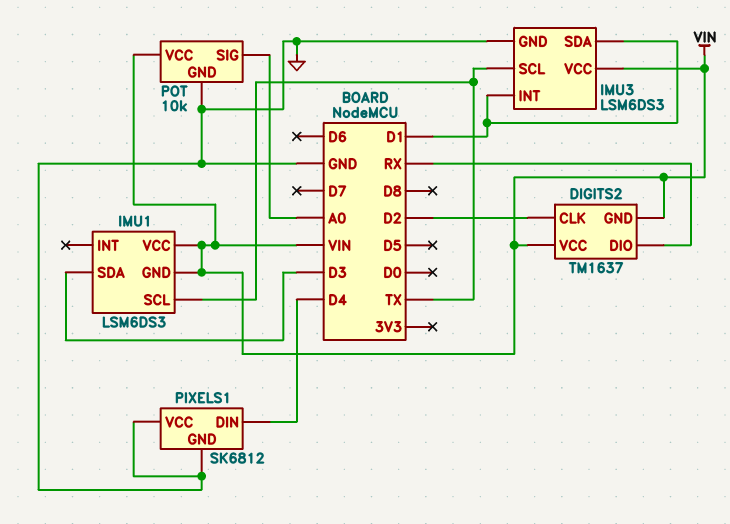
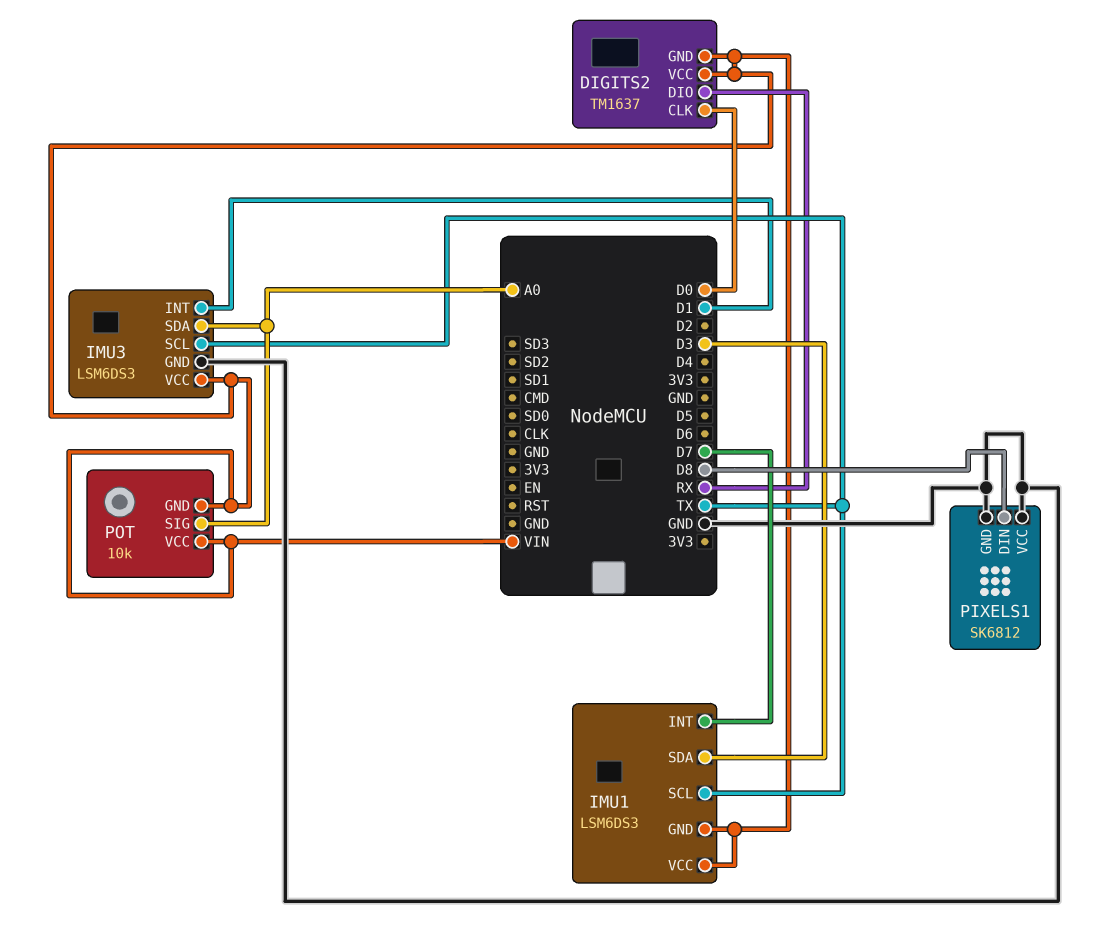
DIGITS2 pin CLK: D2 -> D0
IMU1 pin INT: none -> D7
IMU3 pin SDA: D1 -> A0
PIXELS1 pin DIN: D4 -> D8
POT pin GND: GND -> VIN

